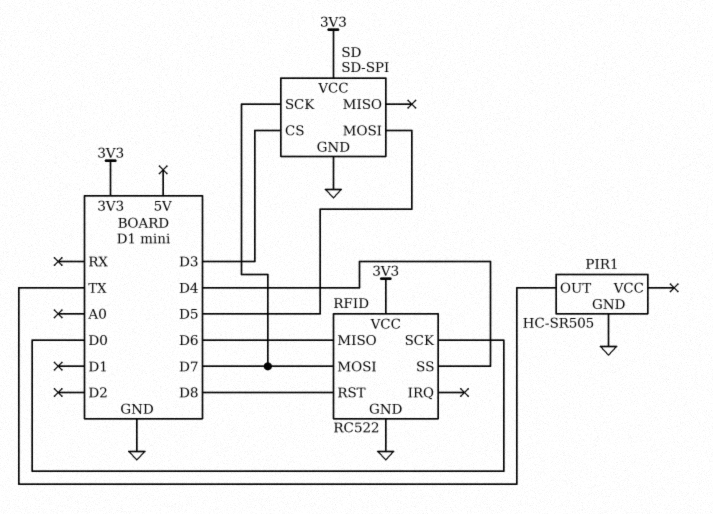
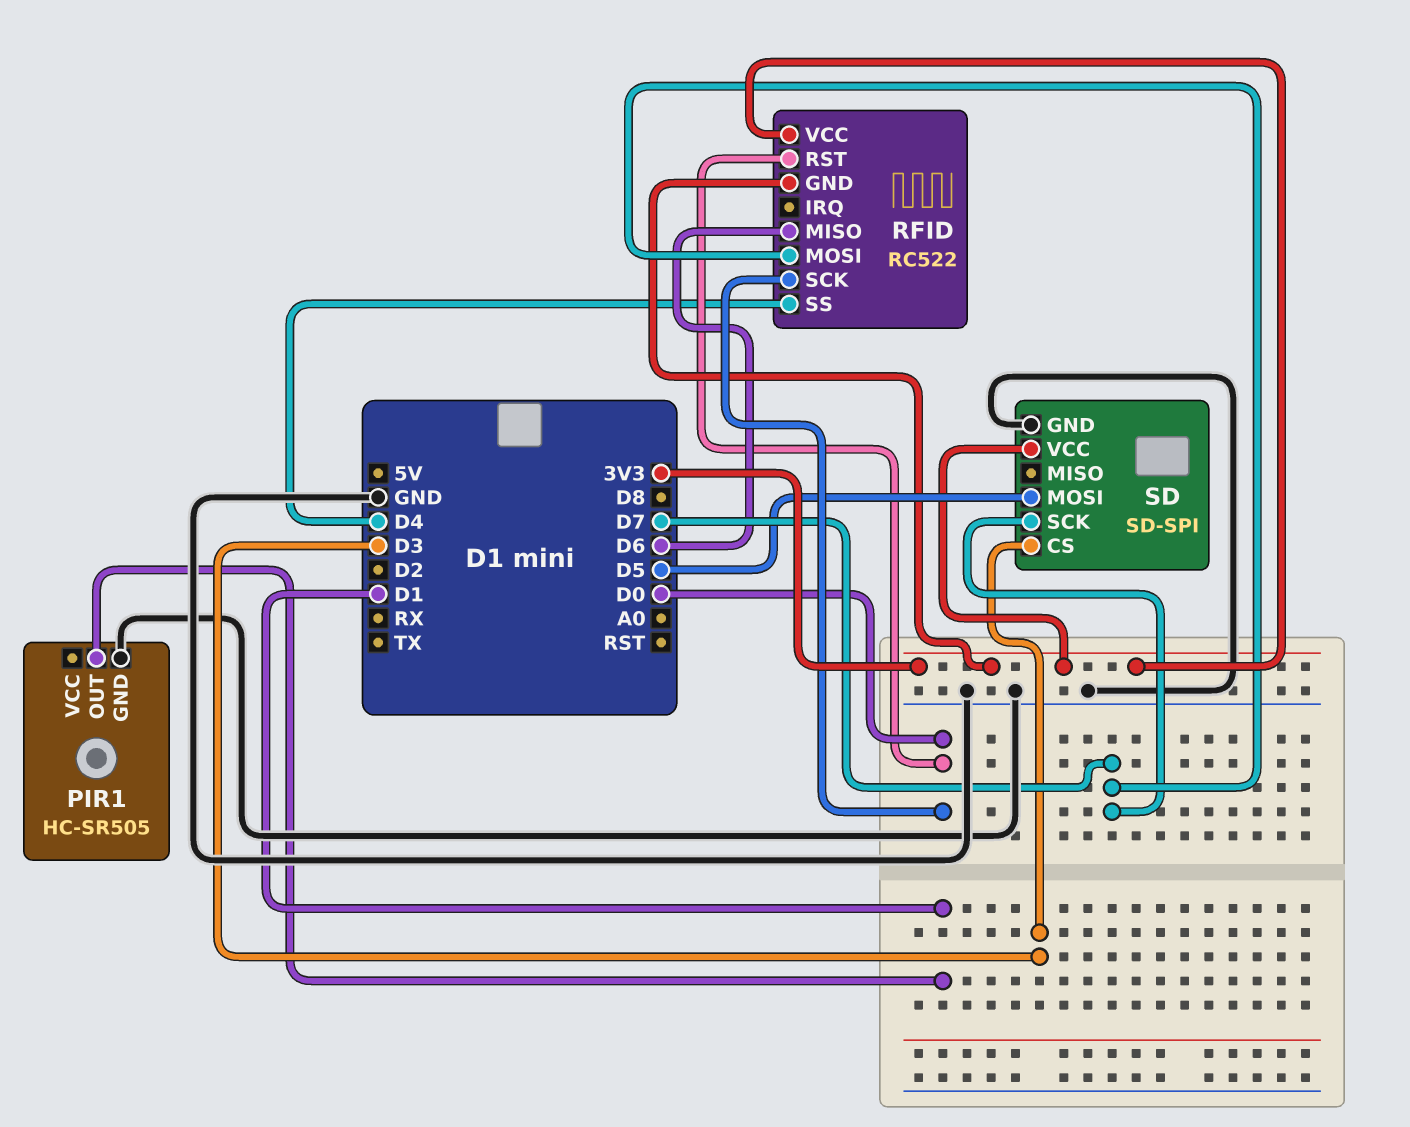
PIR1 pin OUT: TX -> D1
RFID pin GND: GND -> 3V3
RFID pin RST: D8 -> D0

